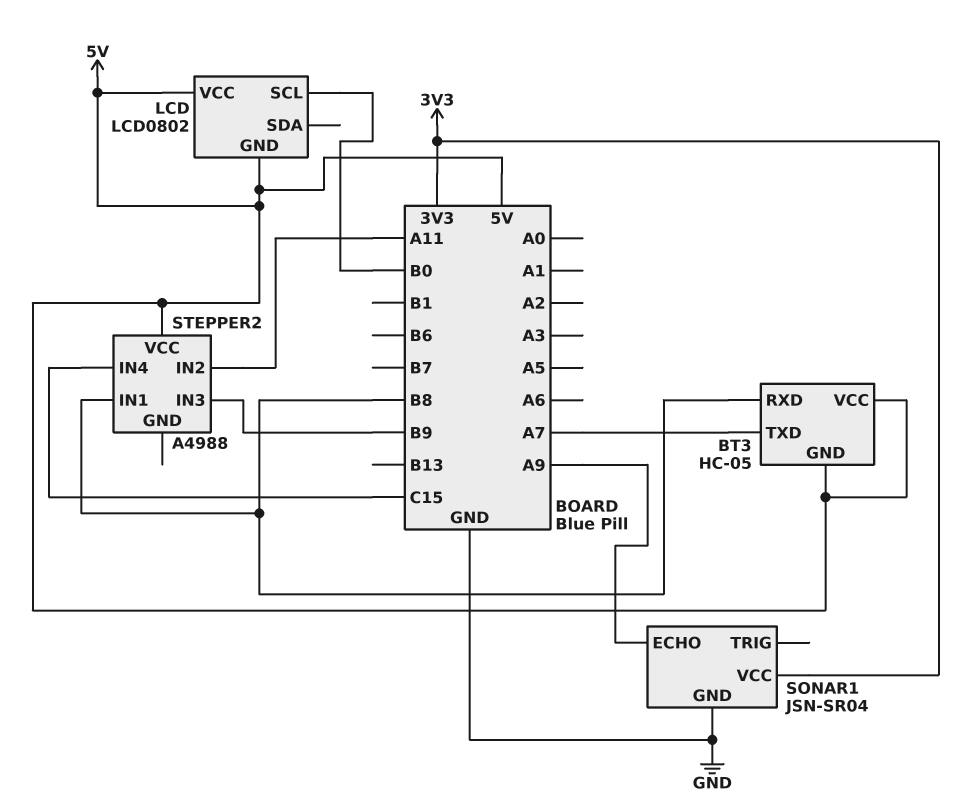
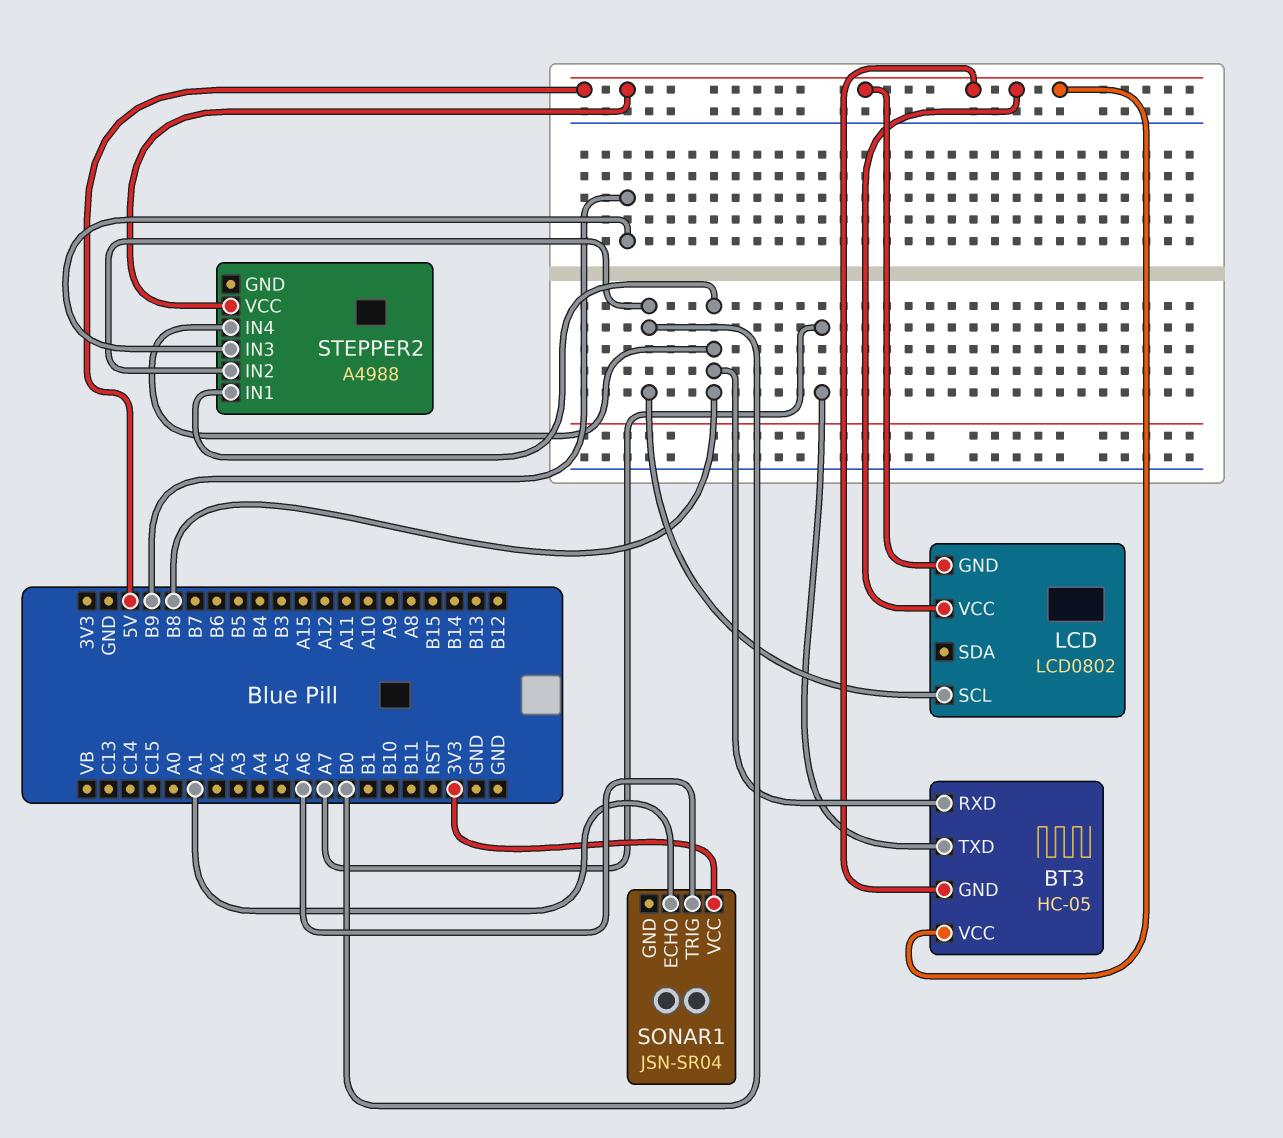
SONAR1 pin ECHO: A9 -> A1
SONAR1 pin GND: GND -> none
SONAR1 pin TRIG: none -> A6
STEPPER2 pin IN2: A11 -> B0
STEPPER2 pin IN4: C15 -> B8

